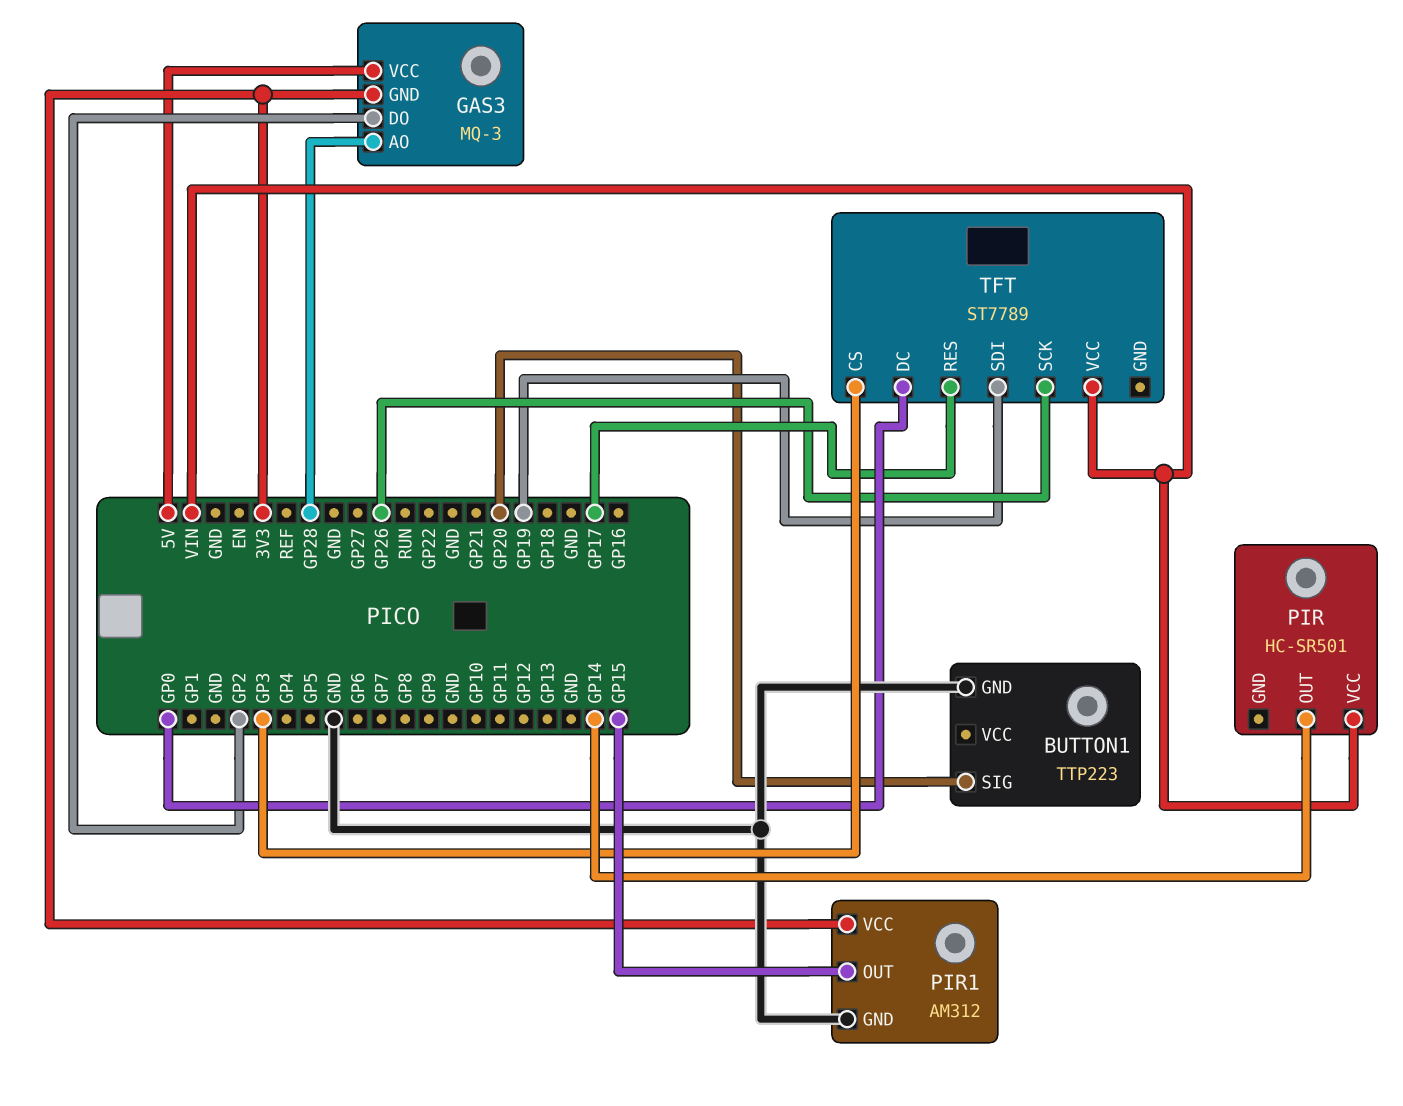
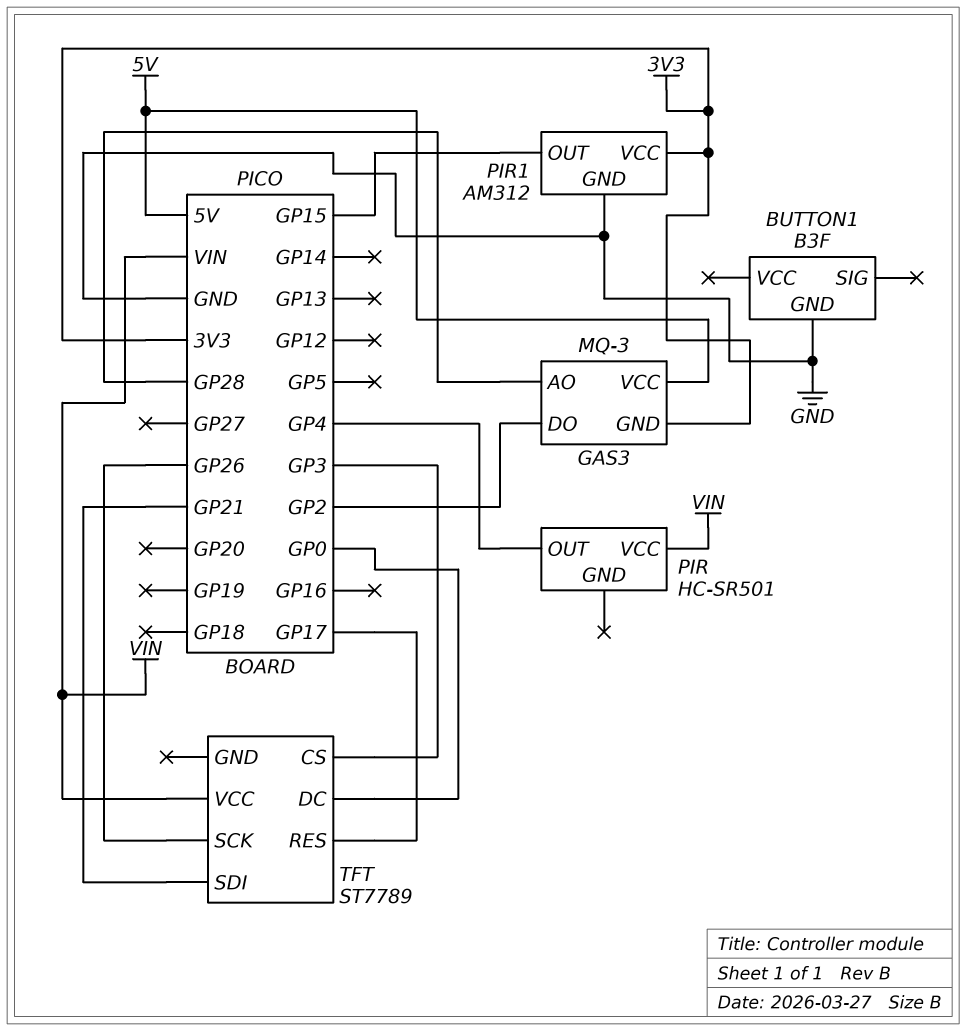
BUTTON1: TTP223 -> B3F
BUTTON1 pin SIG: GP20 -> none
PIR pin OUT: GP14 -> GP4
TFT pin SDI: GP19 -> GP21

